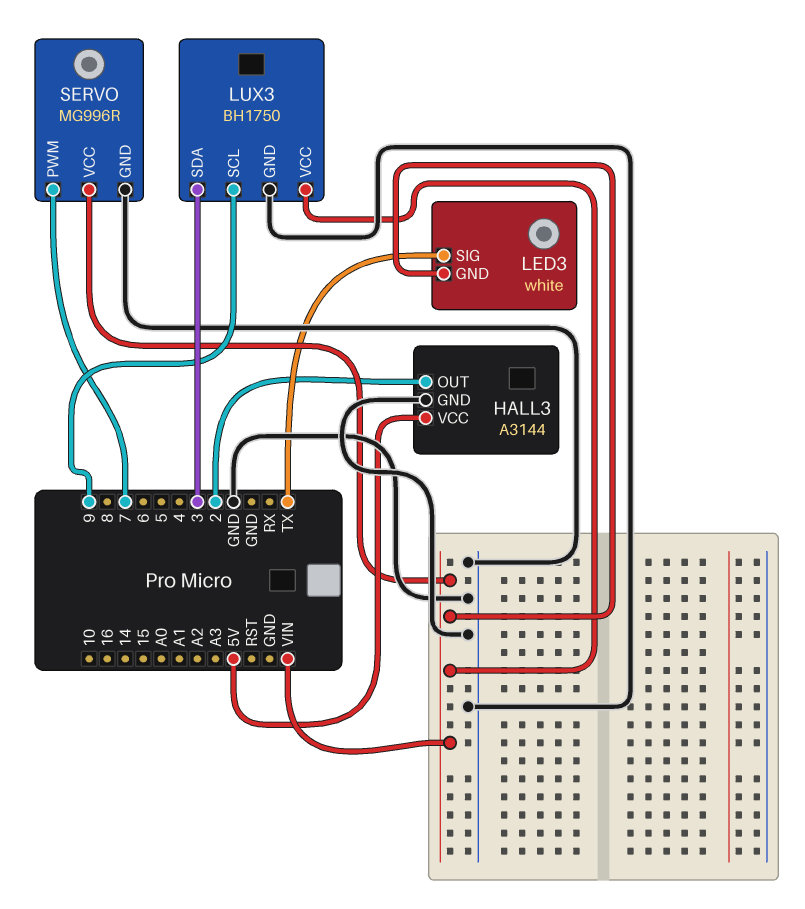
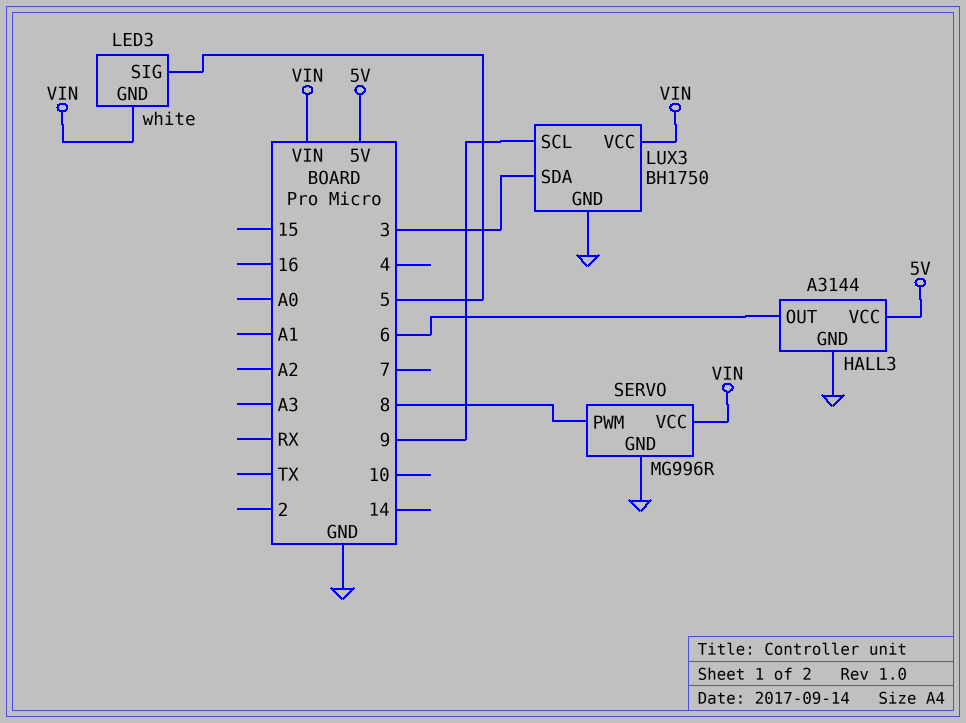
HALL3 pin OUT: 2 -> 6
LED3 pin SIG: TX -> 5
SERVO pin PWM: 7 -> 8

